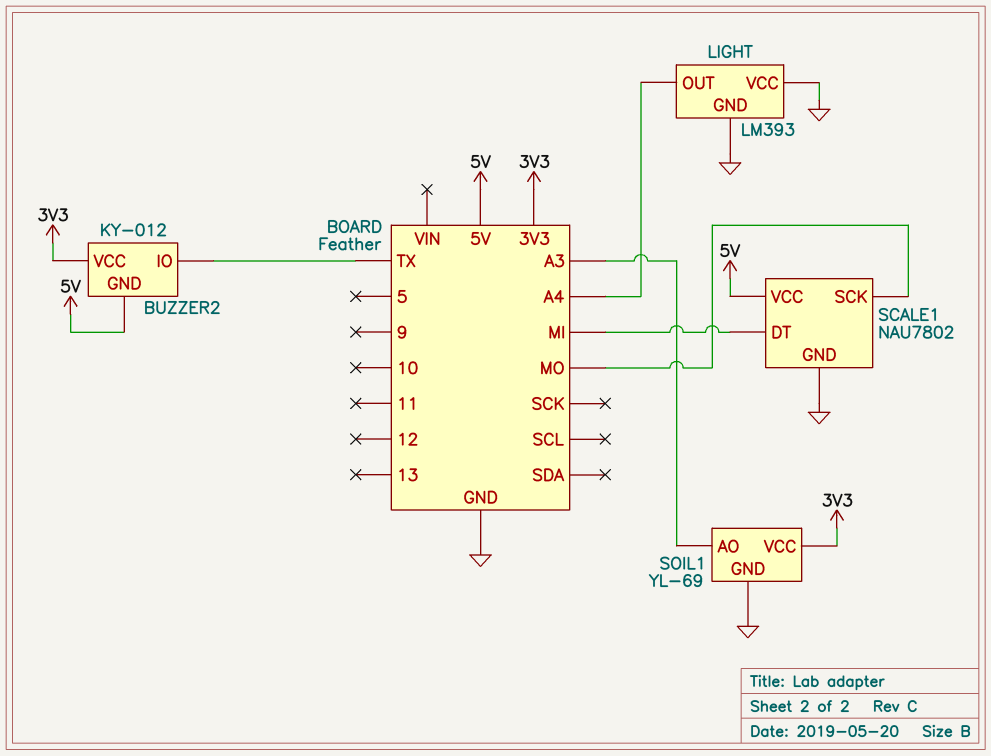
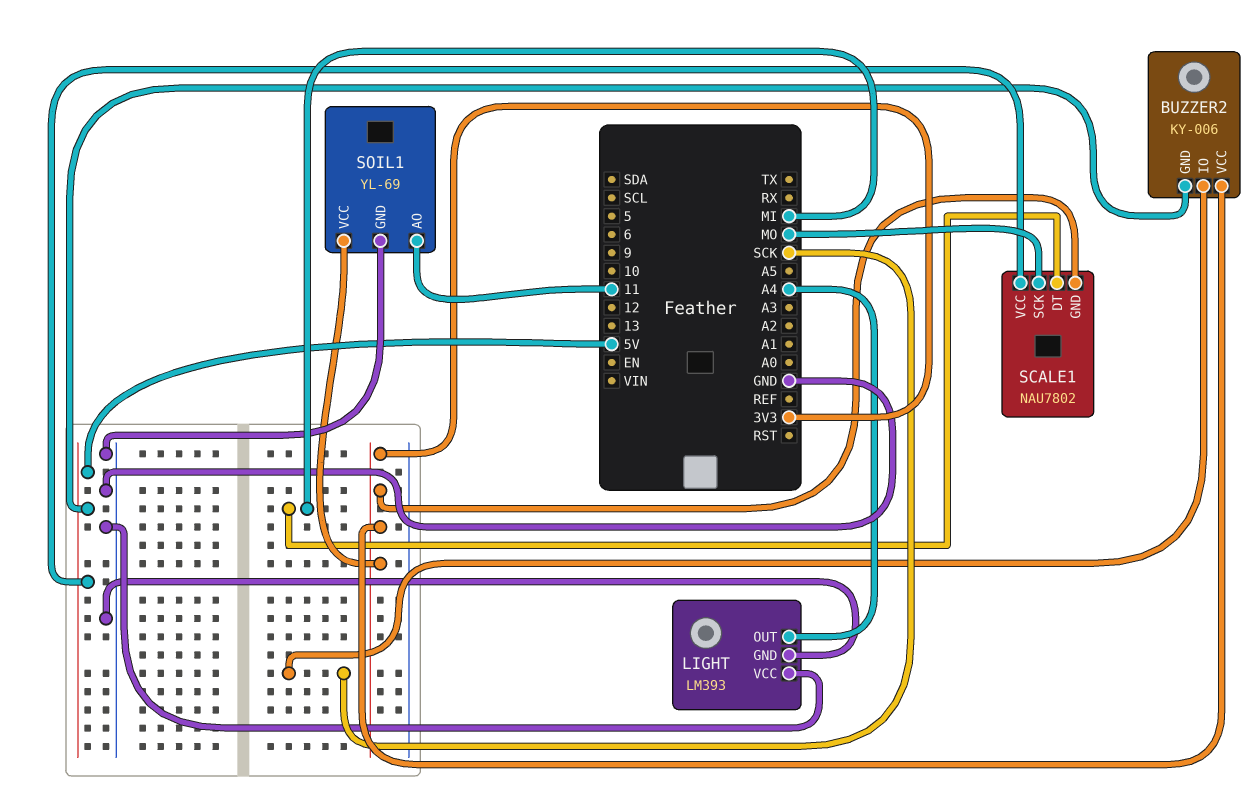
BUZZER2: KY-012 -> KY-006
BUZZER2 pin IO: TX -> SCK
SCALE1 pin GND: GND -> 3V3
SOIL1 pin AO: A3 -> 11

